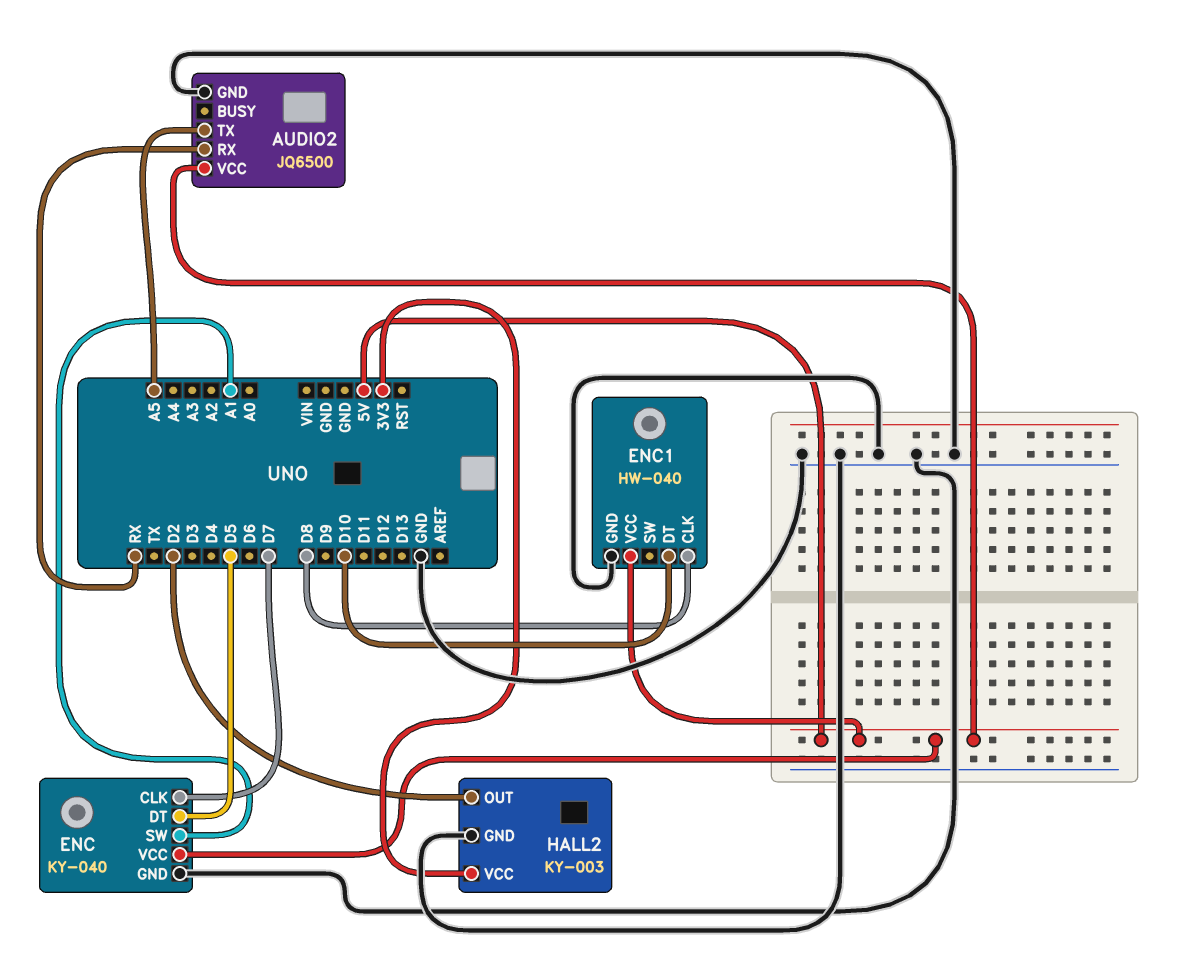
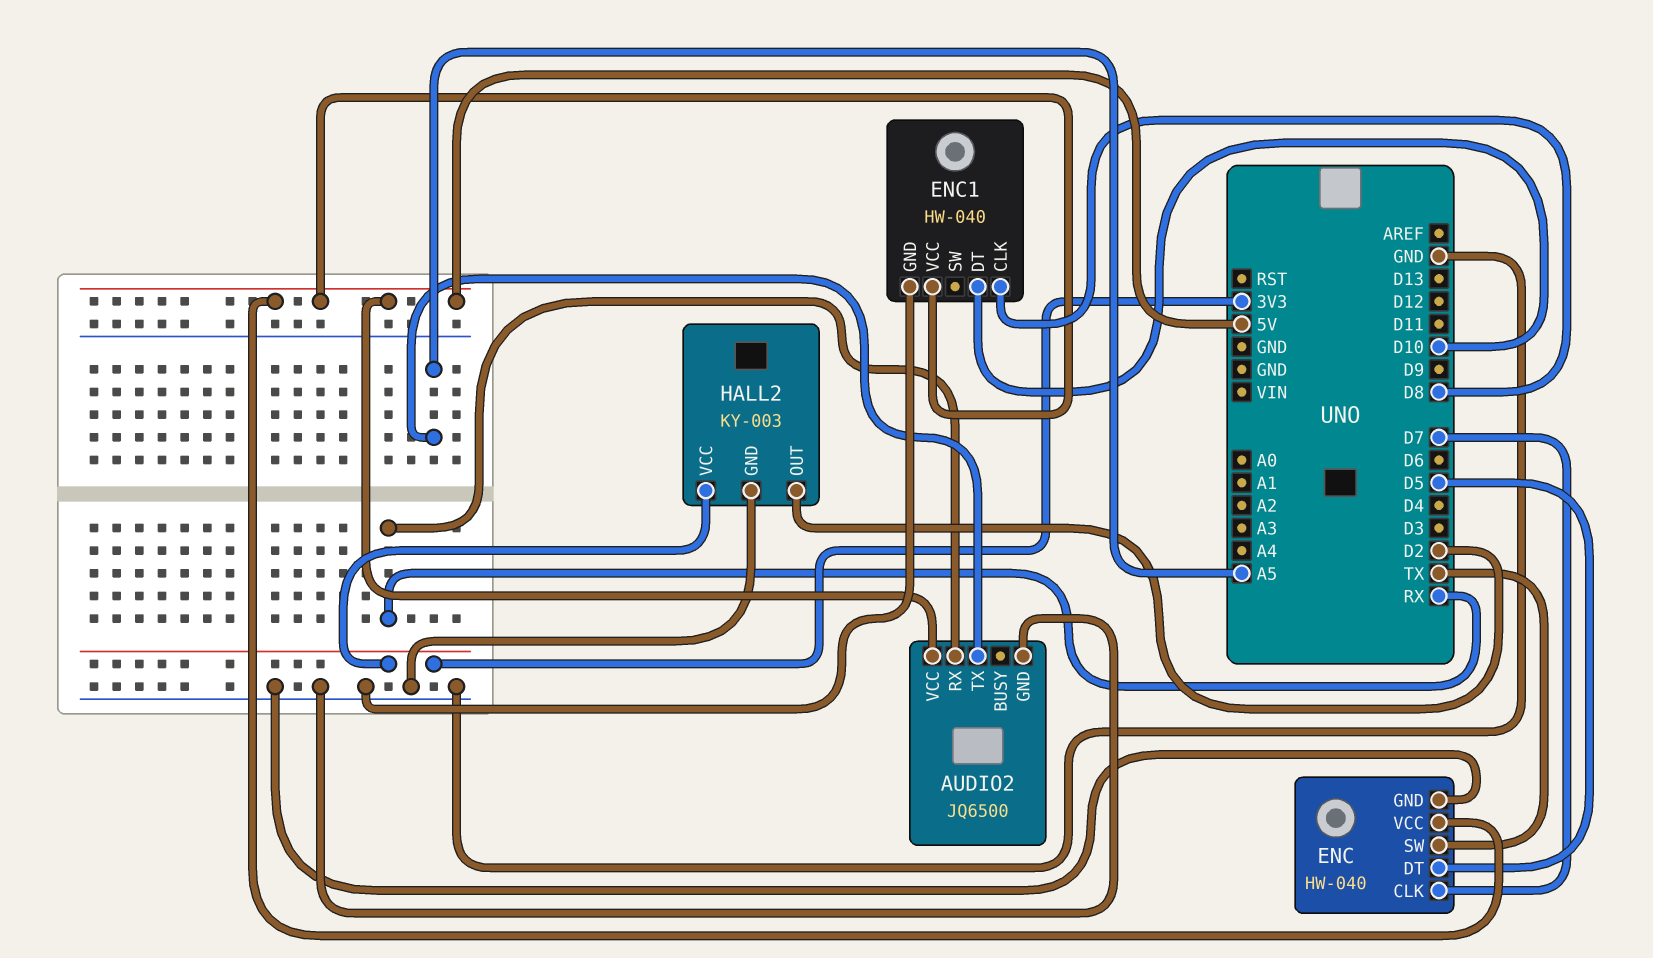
ENC: KY-040 -> HW-040
ENC pin SW: A1 -> TX

